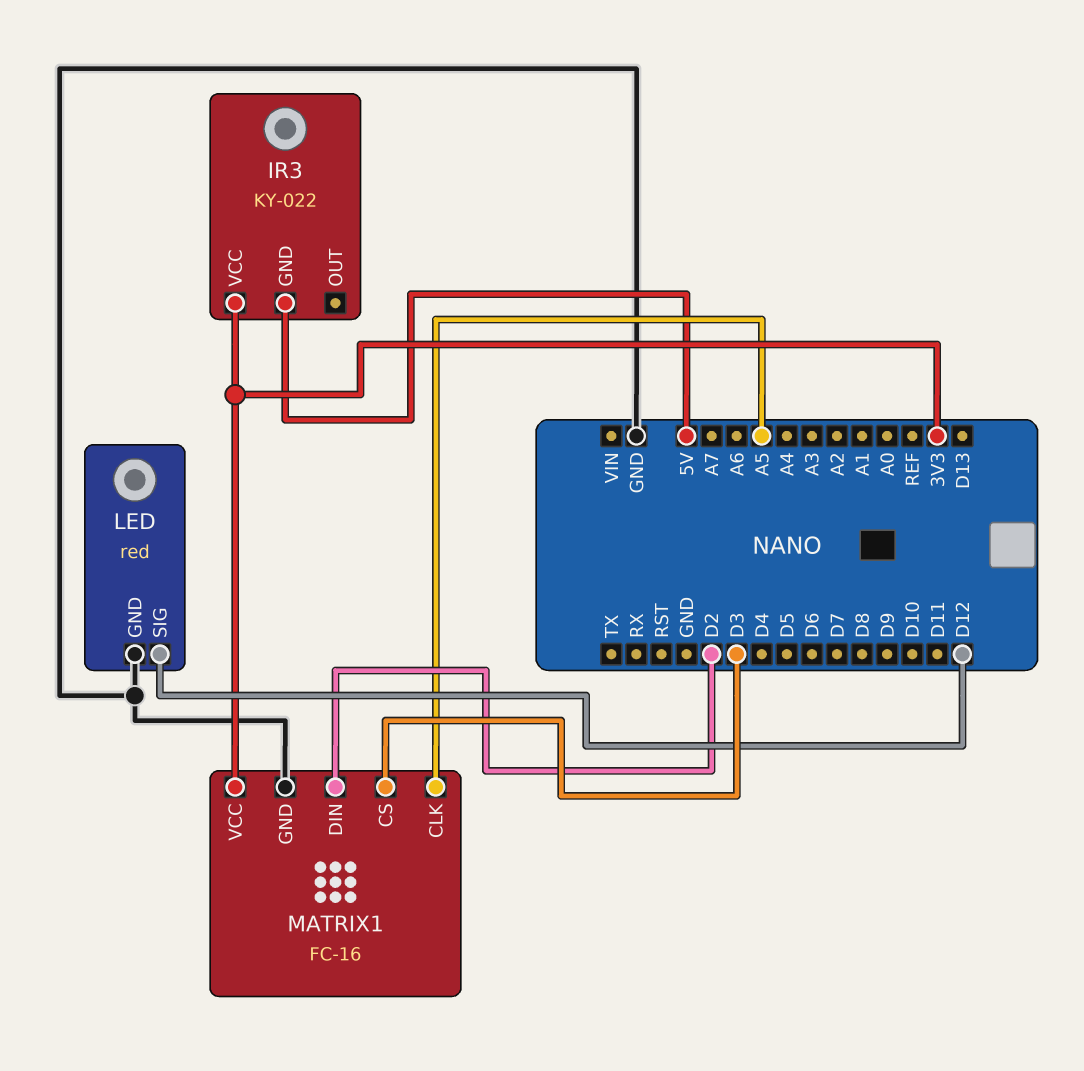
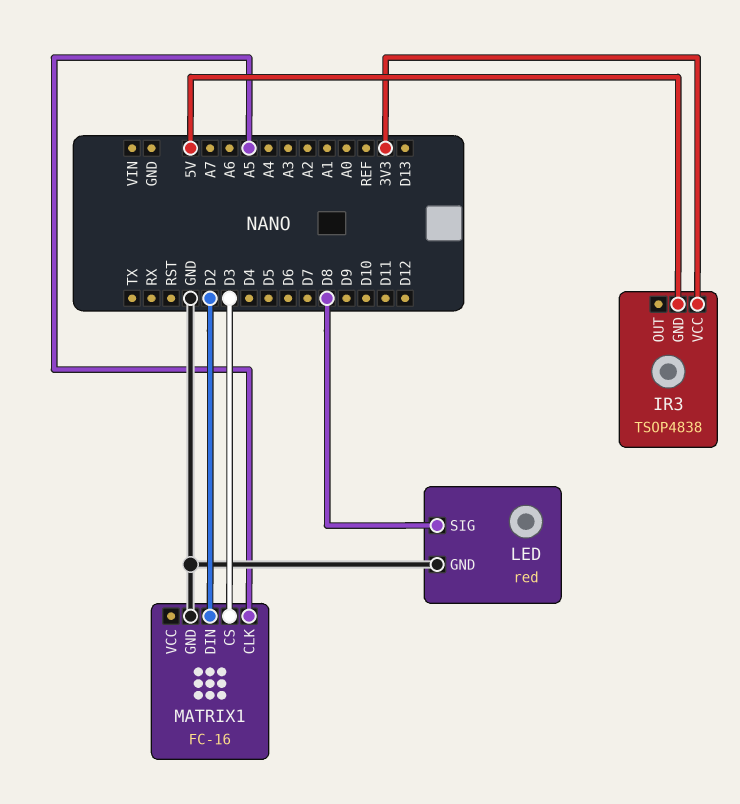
IR3: KY-022 -> TSOP4838
LED pin SIG: D12 -> D8
MATRIX1 pin VCC: 3V3 -> none

